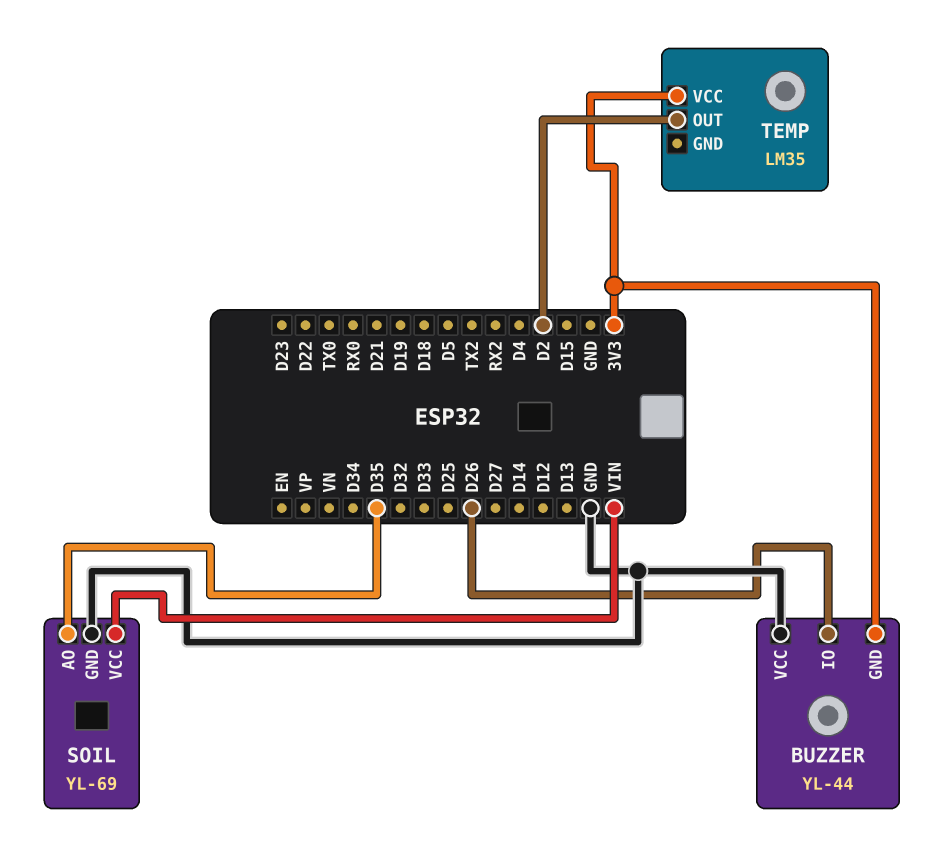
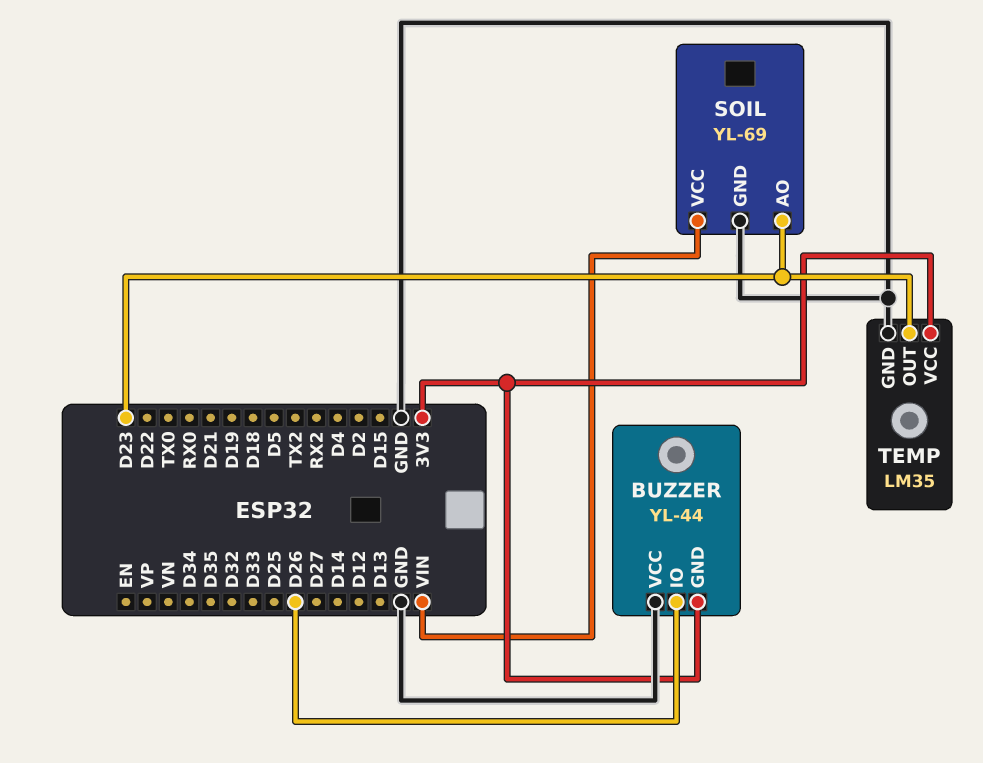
SOIL pin AO: D35 -> D23
TEMP pin GND: none -> GND
TEMP pin OUT: D2 -> D23

